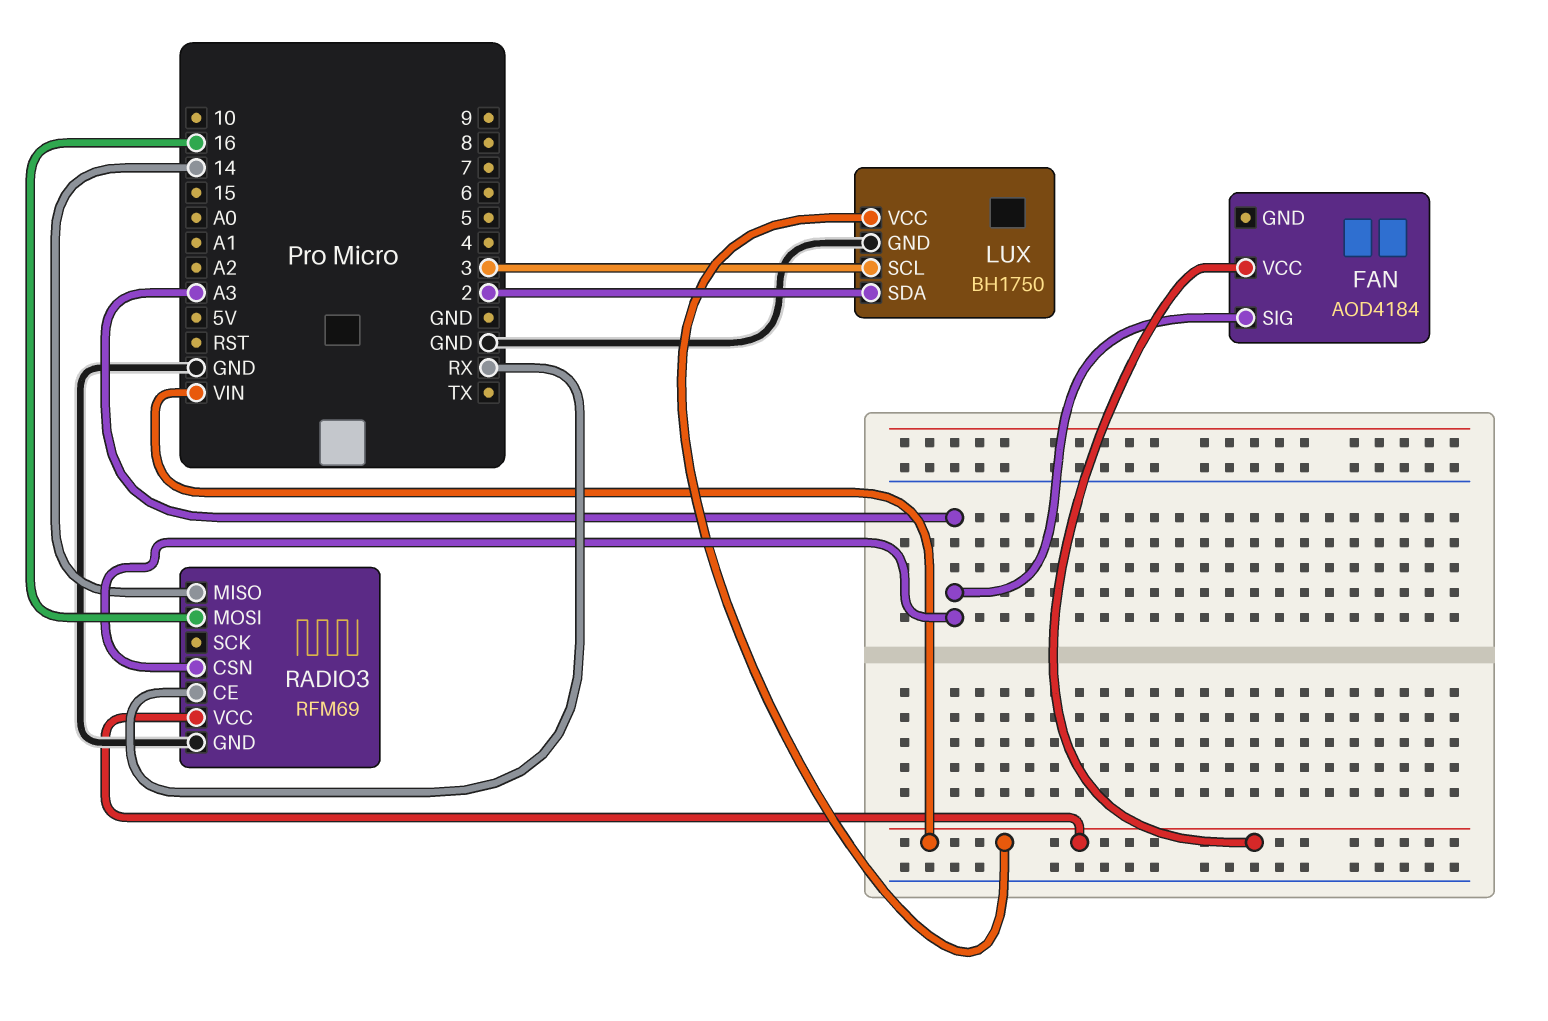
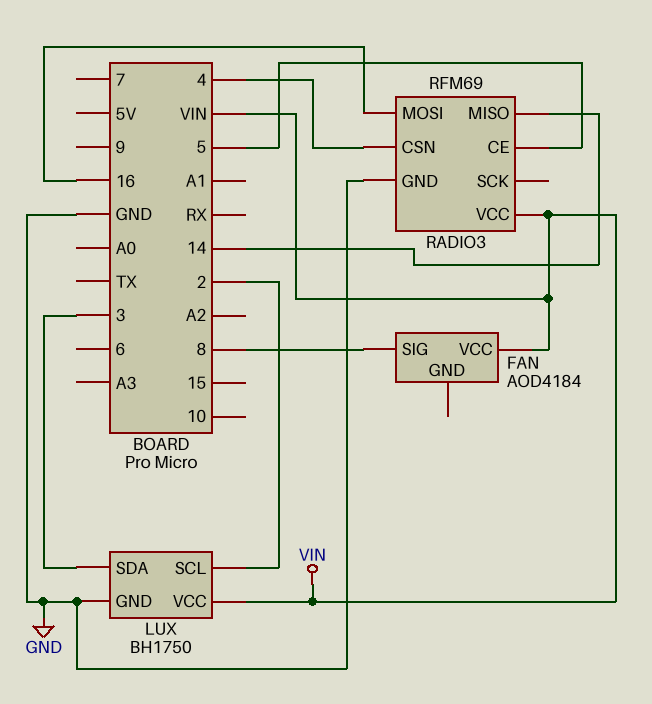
FAN pin SIG: A3 -> 8
LUX pin SCL: 3 -> 2
LUX pin SDA: 2 -> 3
RADIO3 pin CE: RX -> 5
RADIO3 pin CSN: A3 -> 4

